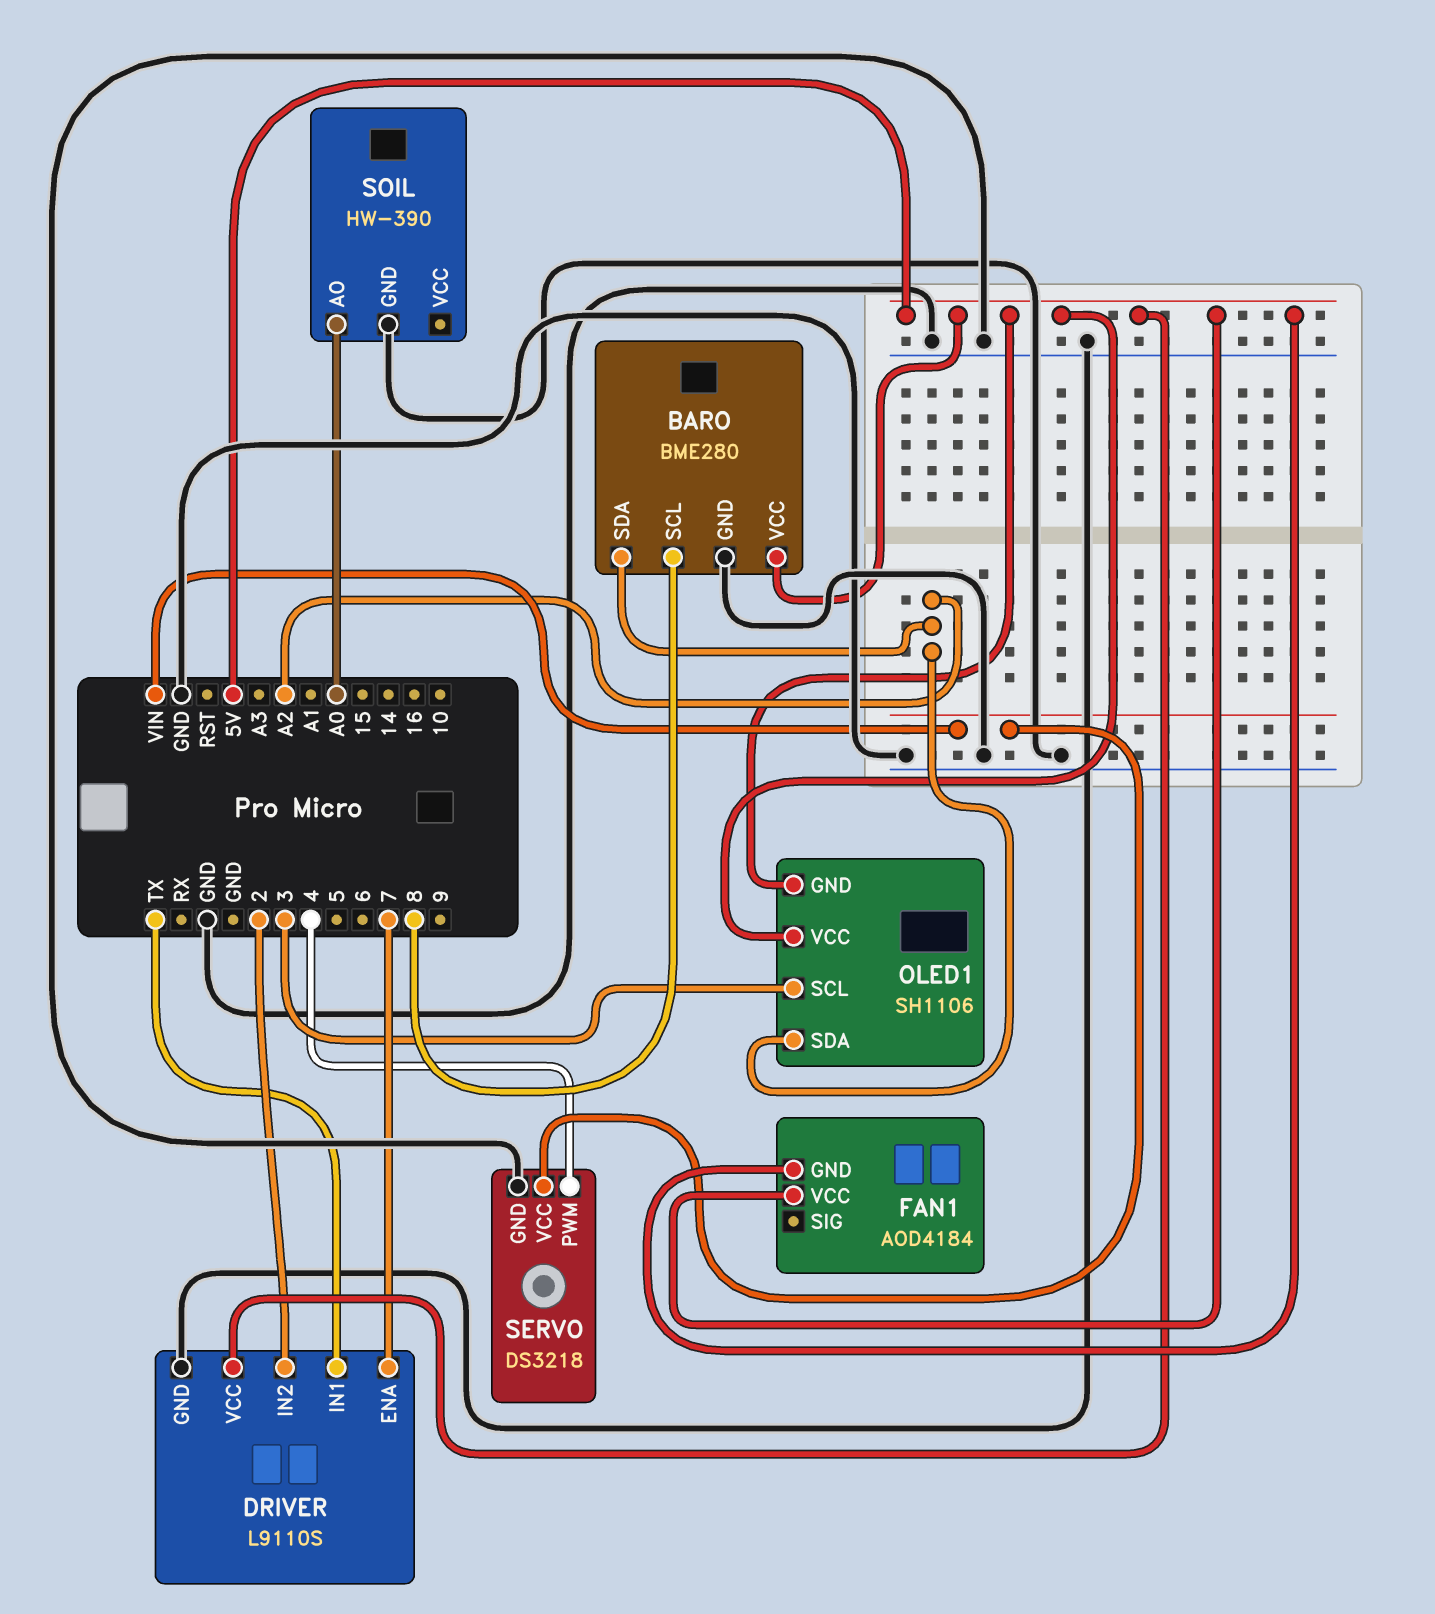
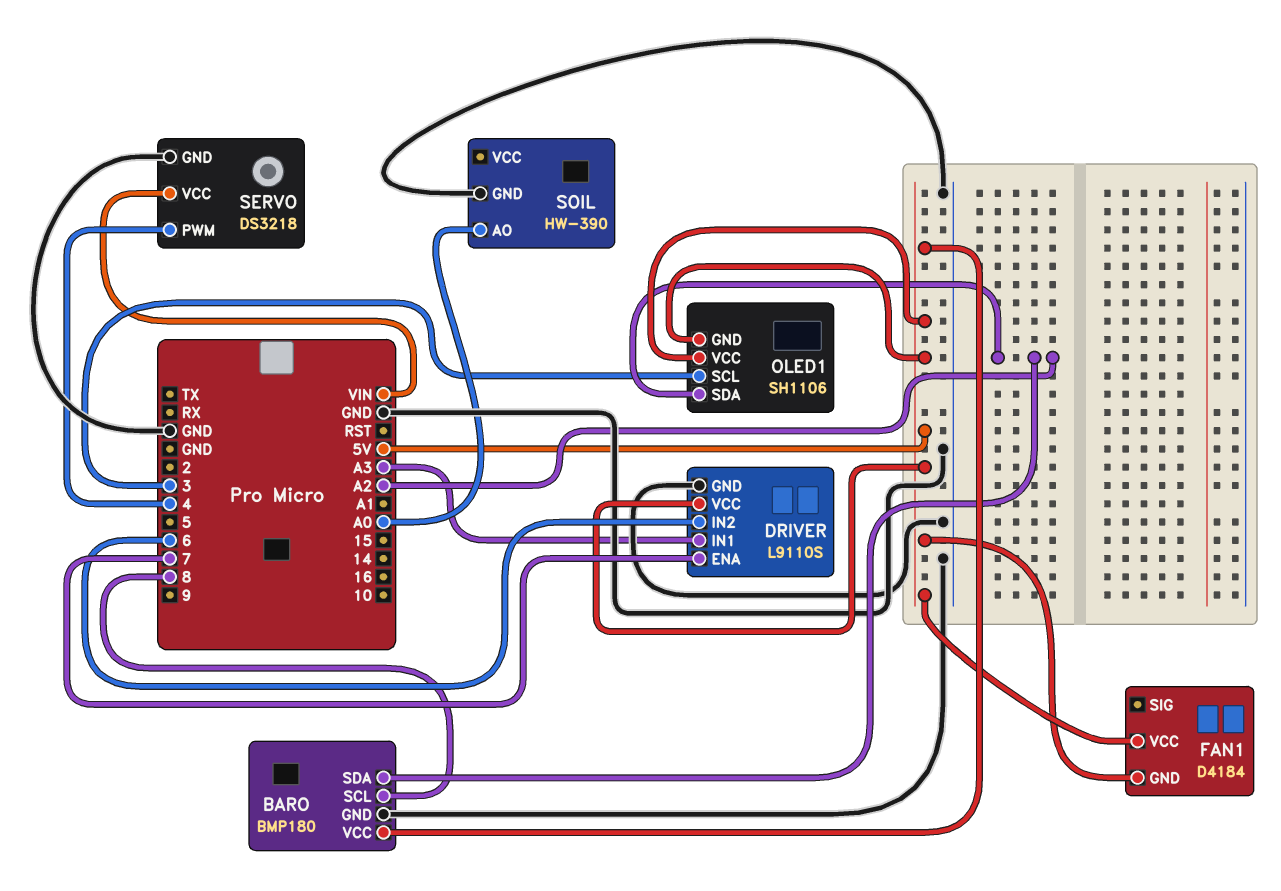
BARO: BME280 -> BMP180
DRIVER pin IN1: TX -> A3
DRIVER pin IN2: 2 -> 6
FAN1: AOD4184 -> D4184

